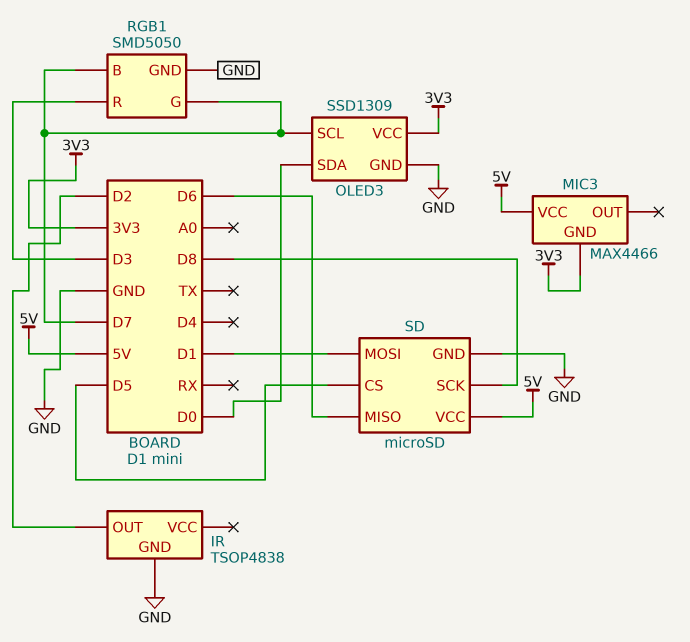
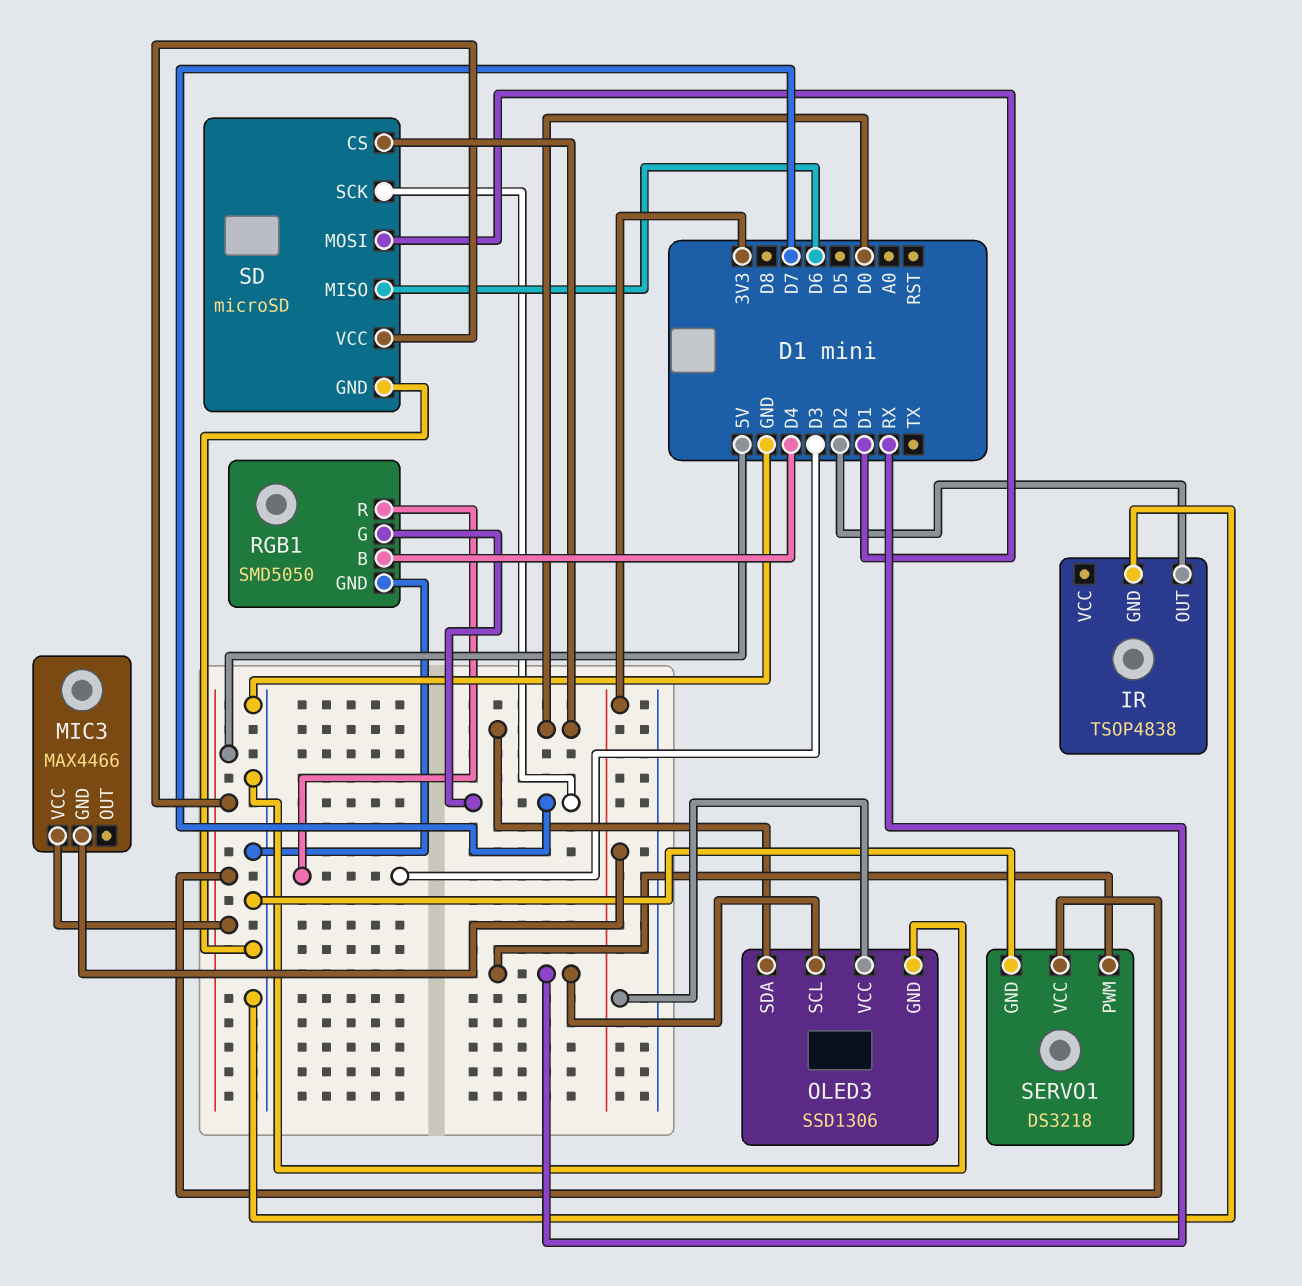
OLED3: SSD1309 -> SSD1306
OLED3 pin SCL: D7 -> RX
RGB1 pin B: D7 -> D4
SD pin CS: D5 -> D0
SD pin SCK: D8 -> D7
SERVO1: none -> DS3218
SERVO1 pin GND: none -> GND
SERVO1 pin PWM: none -> RX
SERVO1 pin VCC: none -> 5V

